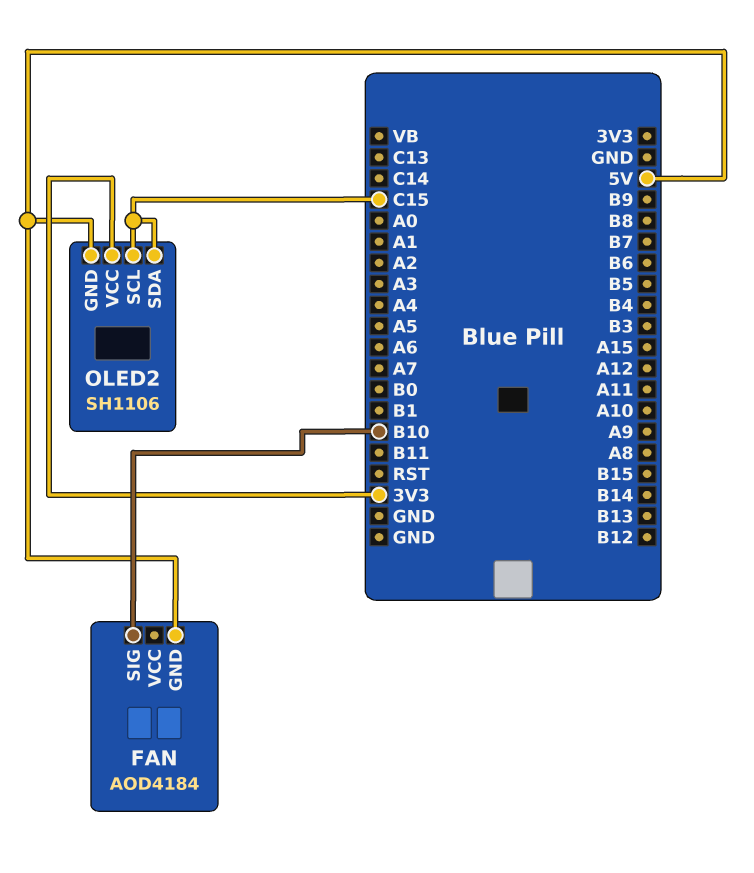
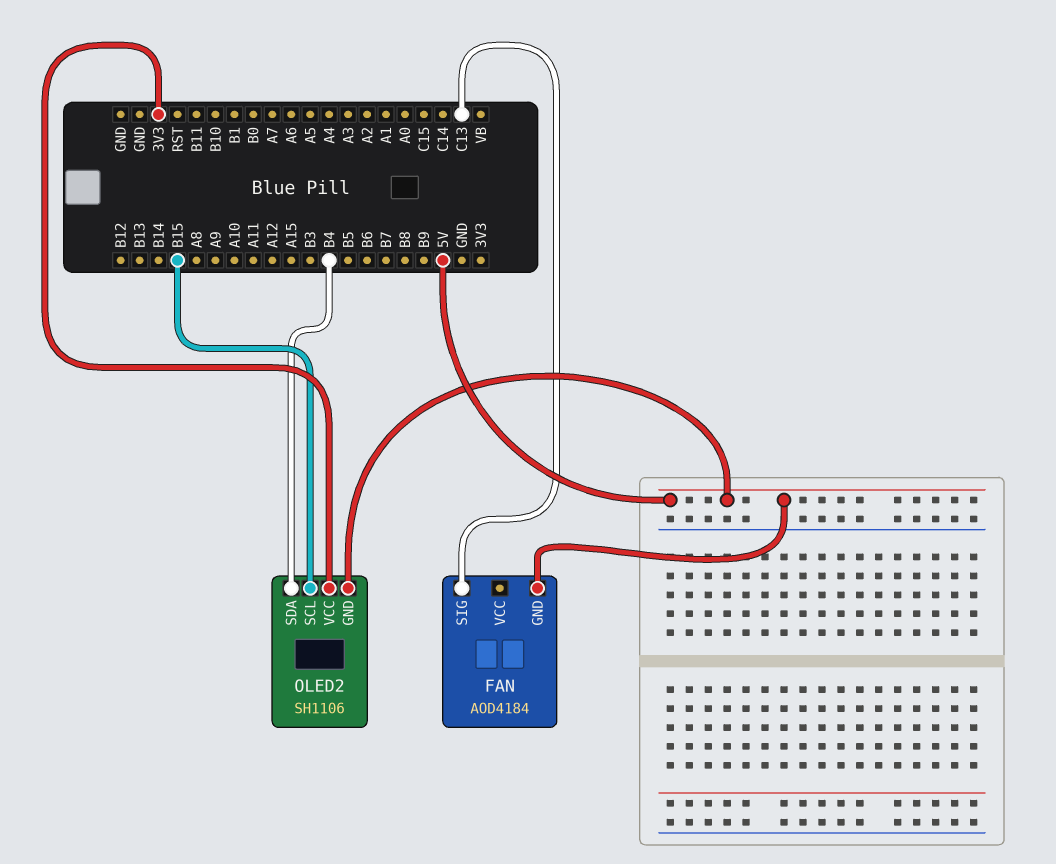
FAN pin SIG: B10 -> C13
OLED2 pin SCL: C15 -> B15
OLED2 pin SDA: C15 -> B4

